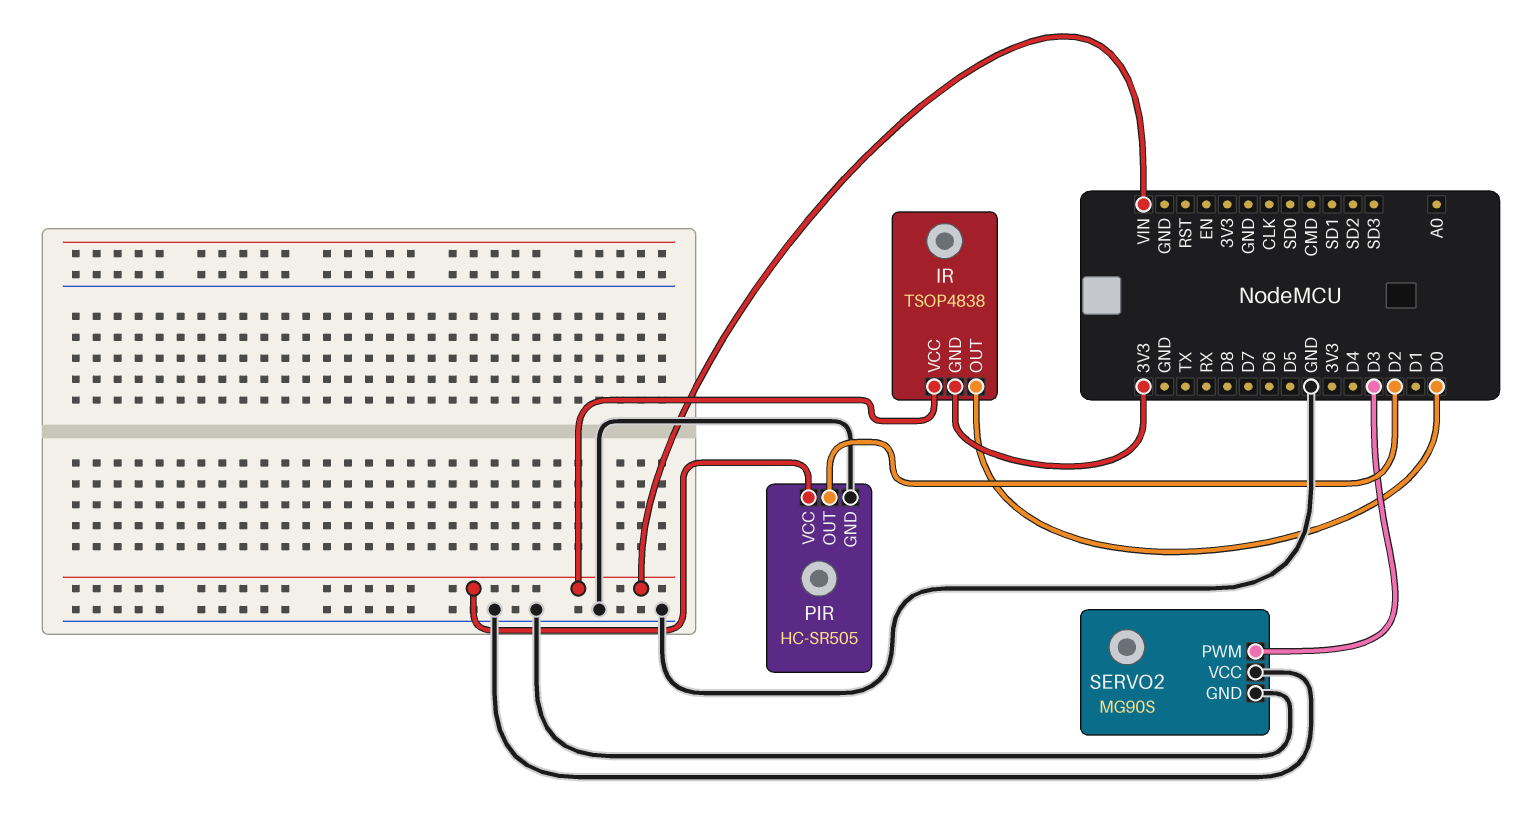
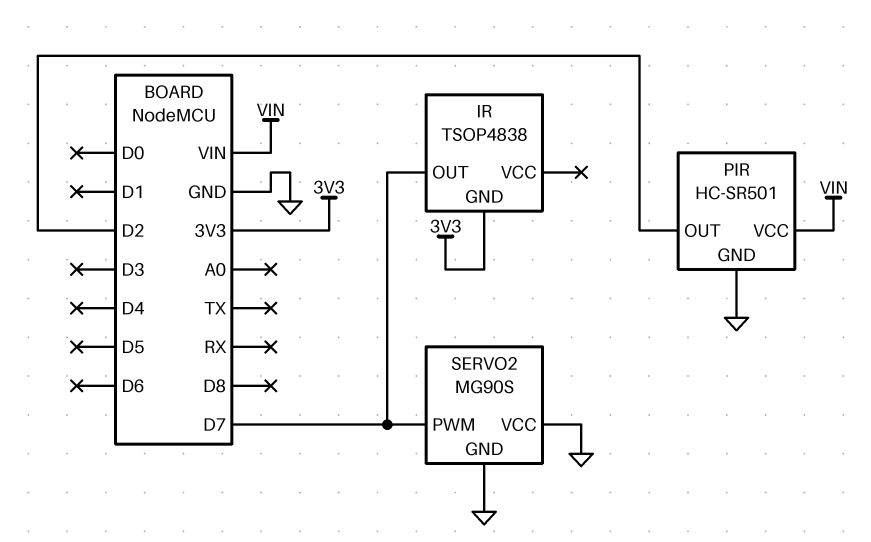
IR pin OUT: D0 -> D7
IR pin VCC: VIN -> none
PIR: HC-SR505 -> HC-SR501
SERVO2 pin PWM: D3 -> D7

